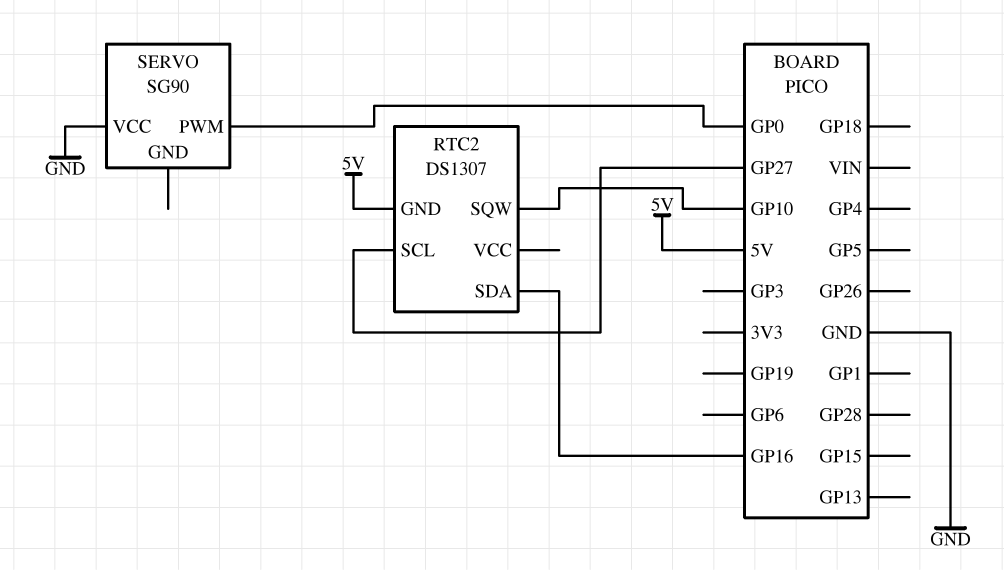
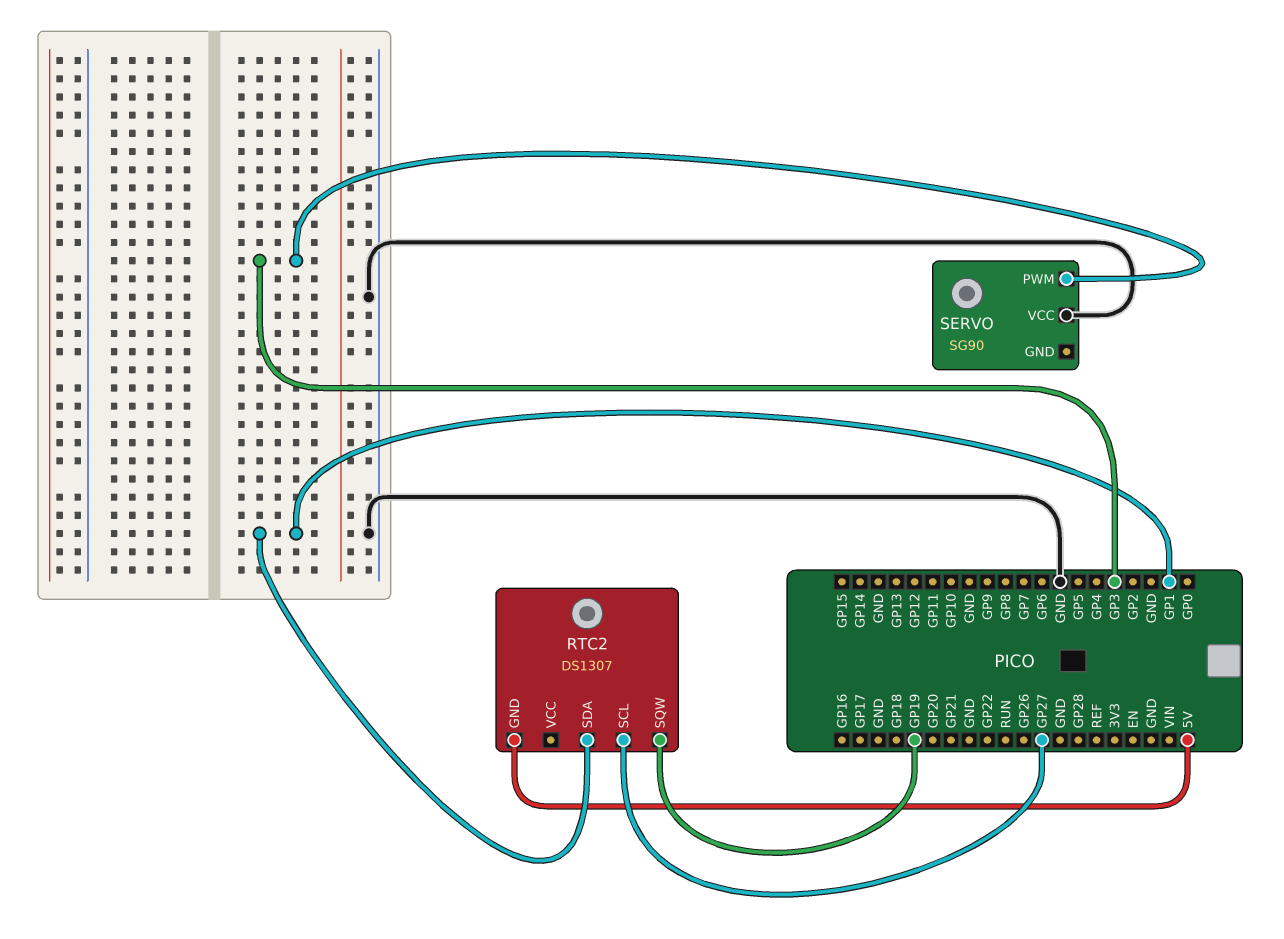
RTC2 pin SDA: GP16 -> GP1
RTC2 pin SQW: GP10 -> GP19
SERVO pin PWM: GP0 -> GP3

